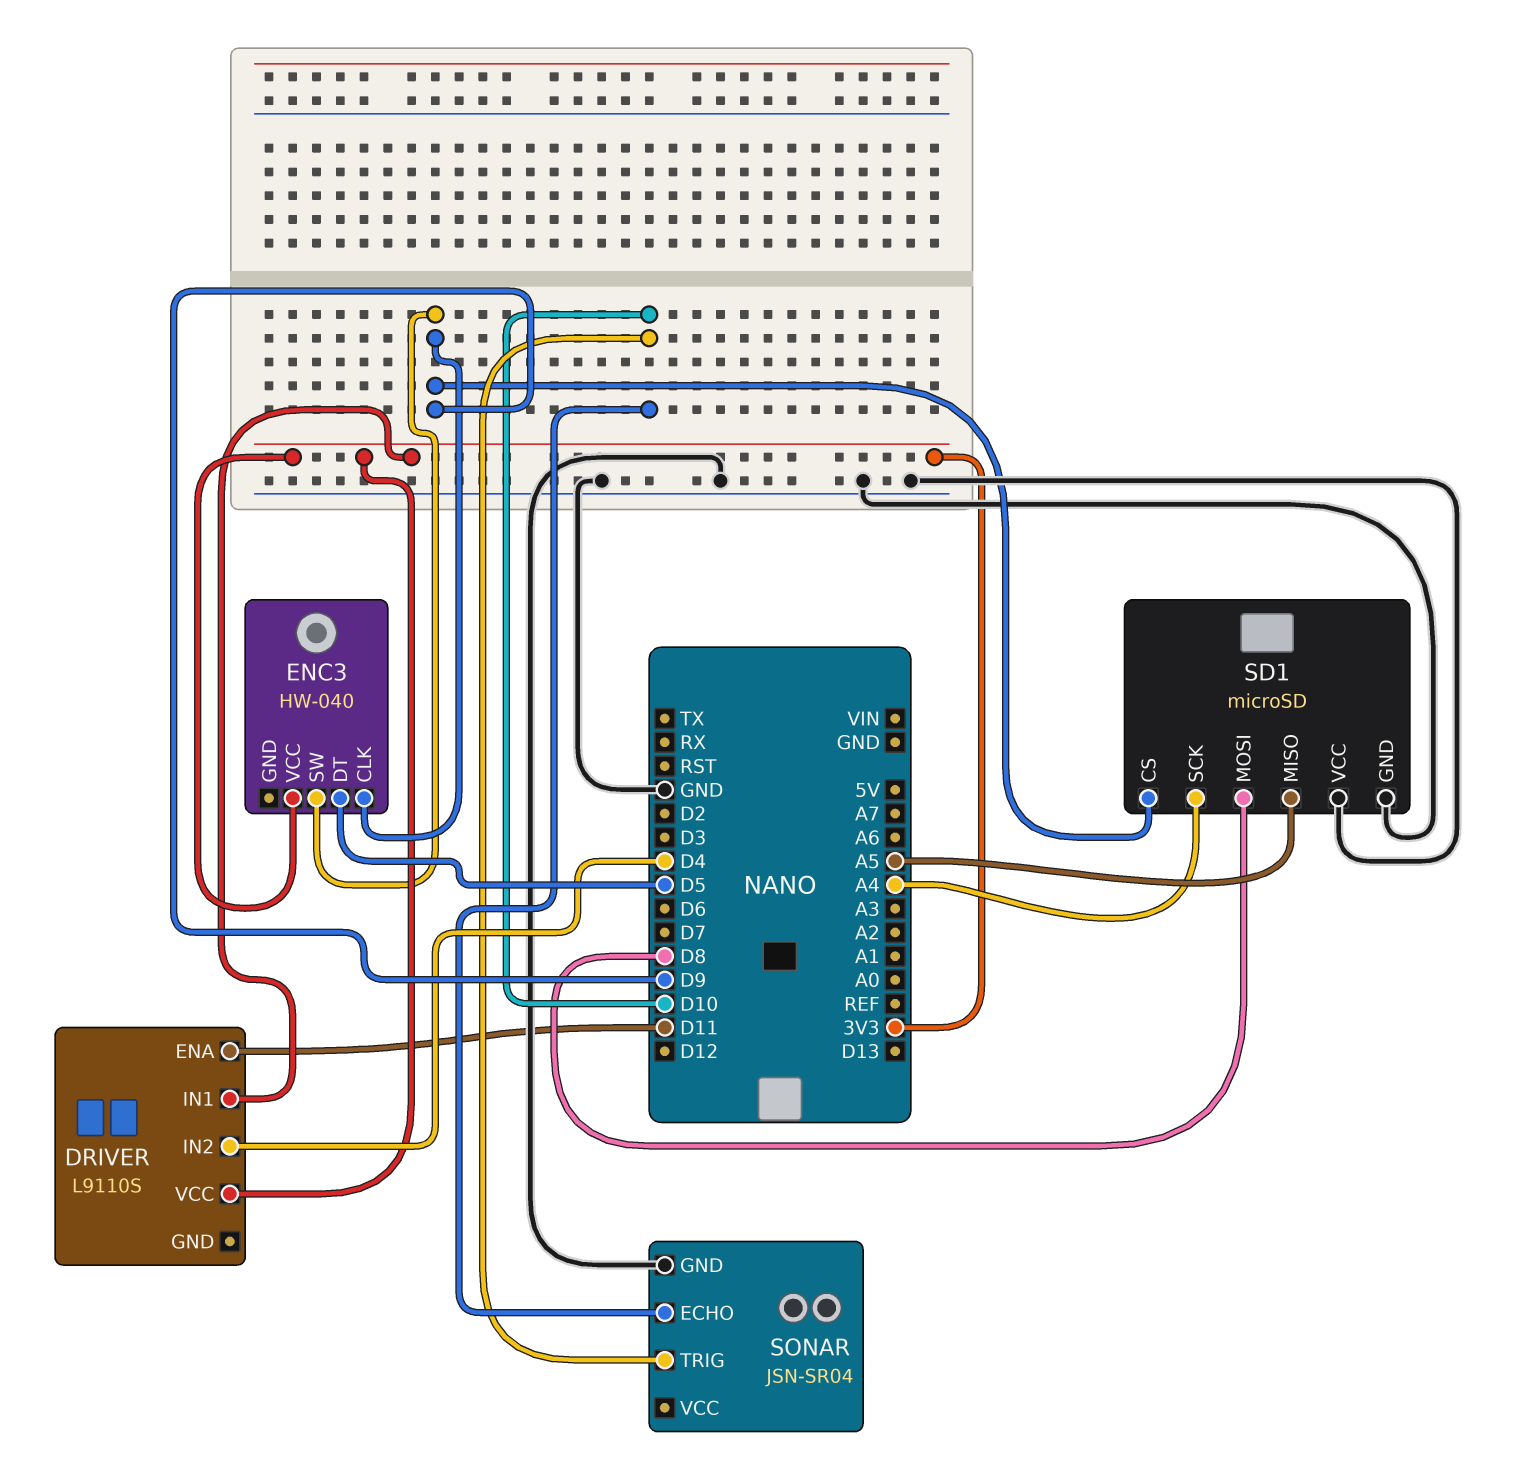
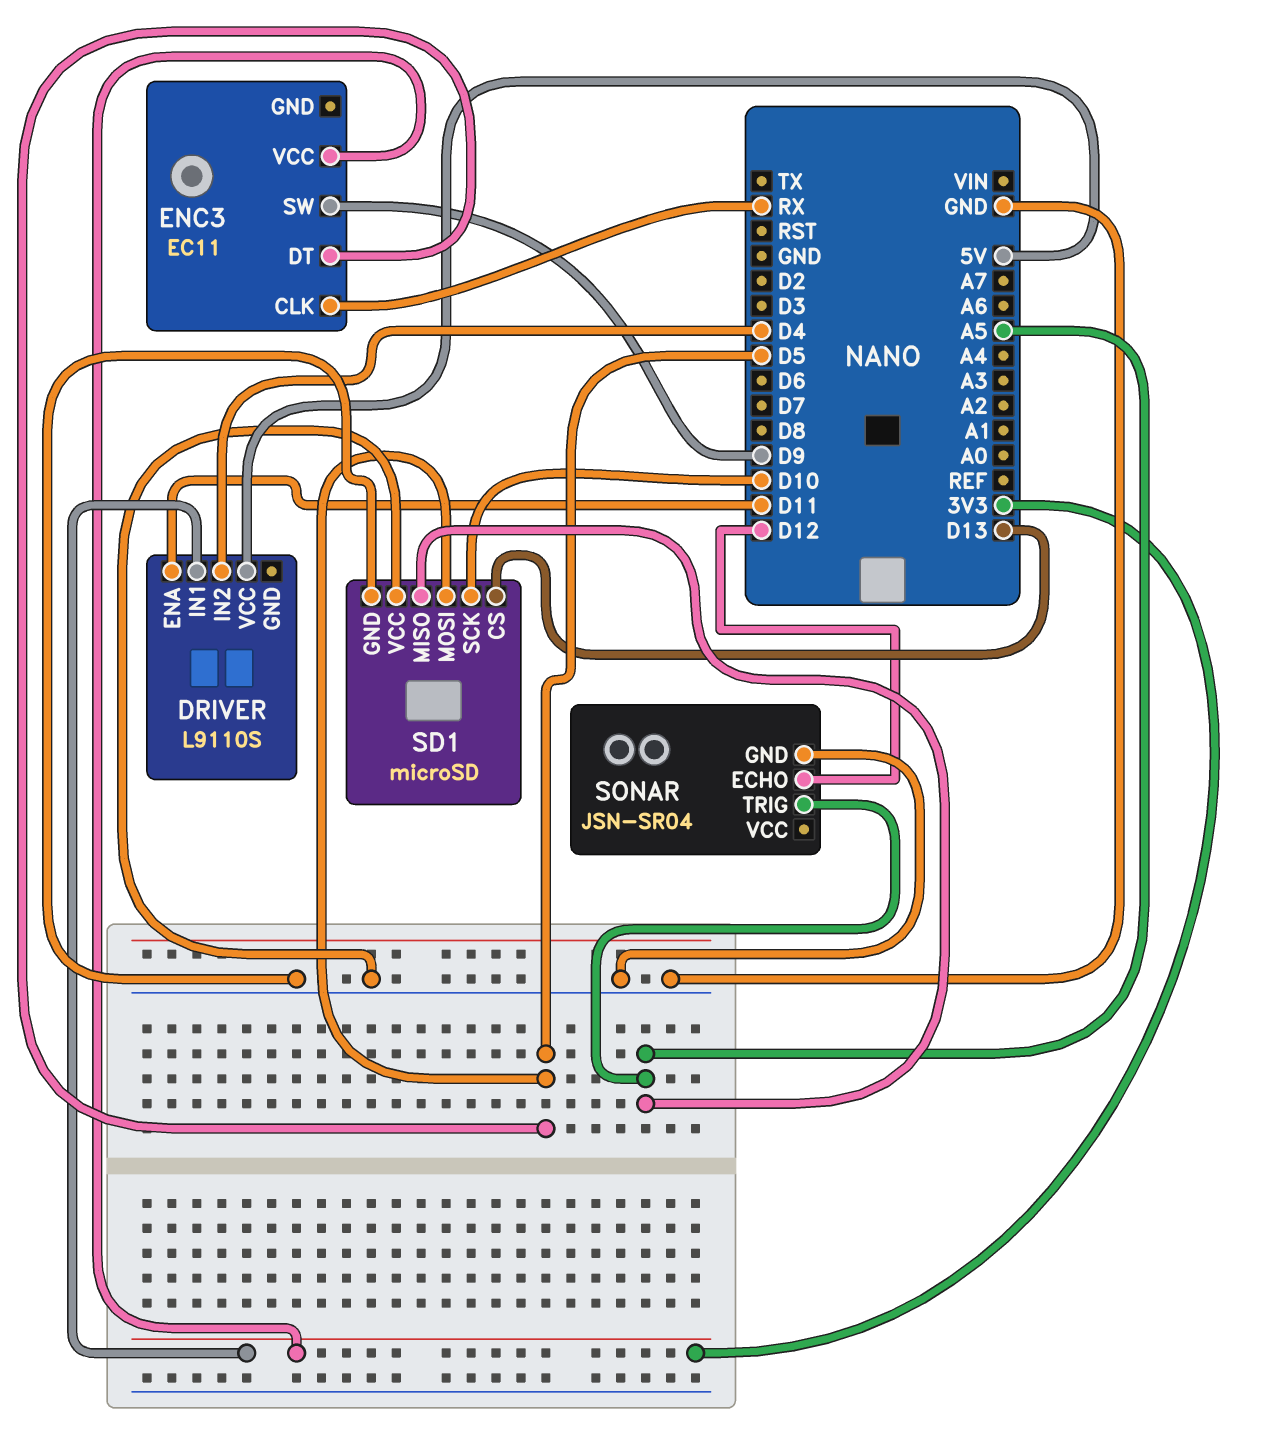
DRIVER pin VCC: 3V3 -> 5V
ENC3: HW-040 -> EC11
ENC3 pin CLK: D9 -> RX
SD1 pin CS: D9 -> D13
SD1 pin MOSI: D8 -> D5
SD1 pin SCK: A4 -> D10
SONAR pin ECHO: D10 -> D12
SONAR pin TRIG: D10 -> A5

